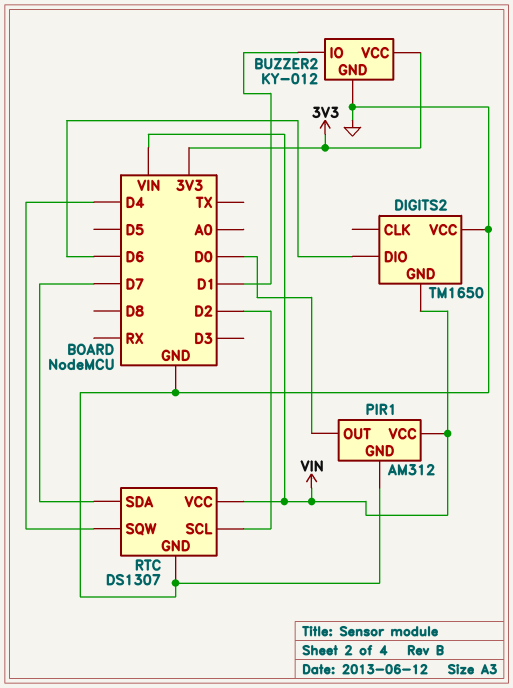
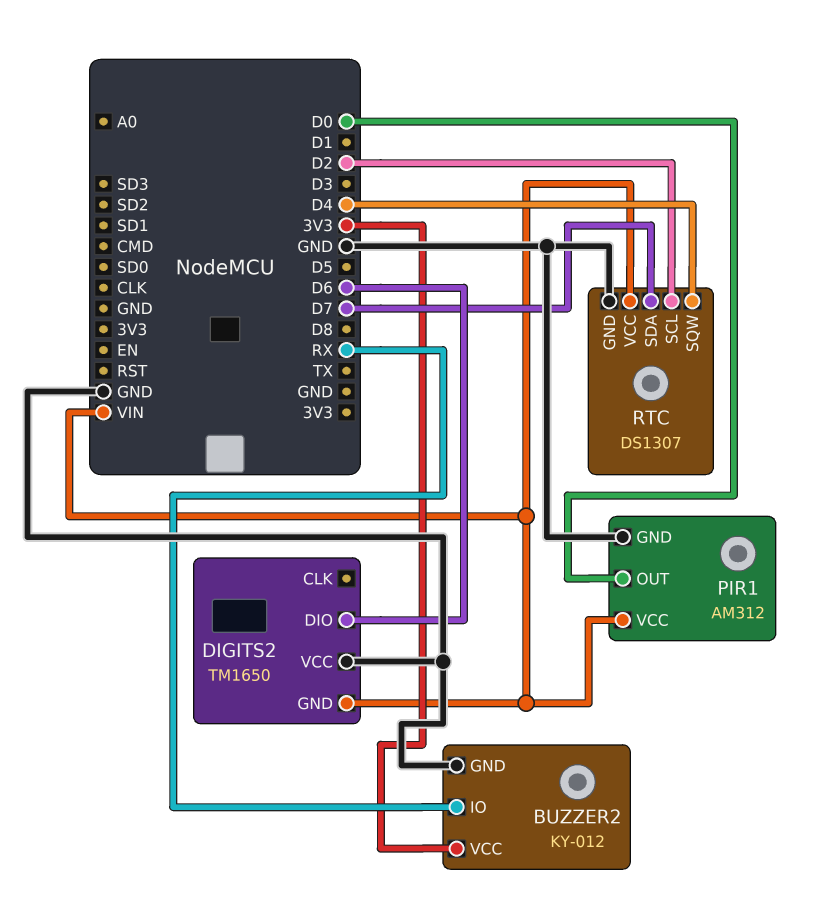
BUZZER2 pin IO: D1 -> RX

